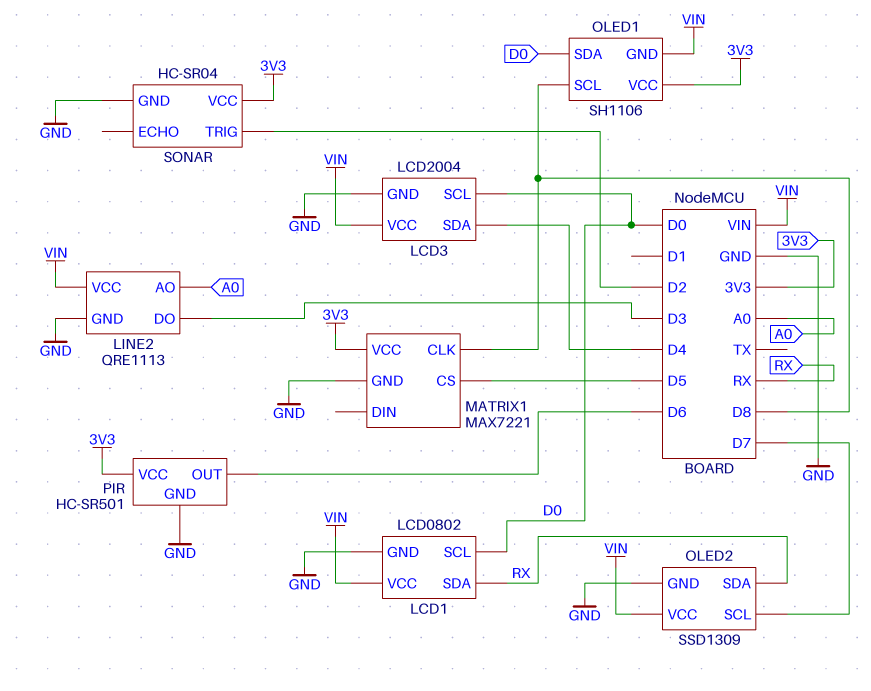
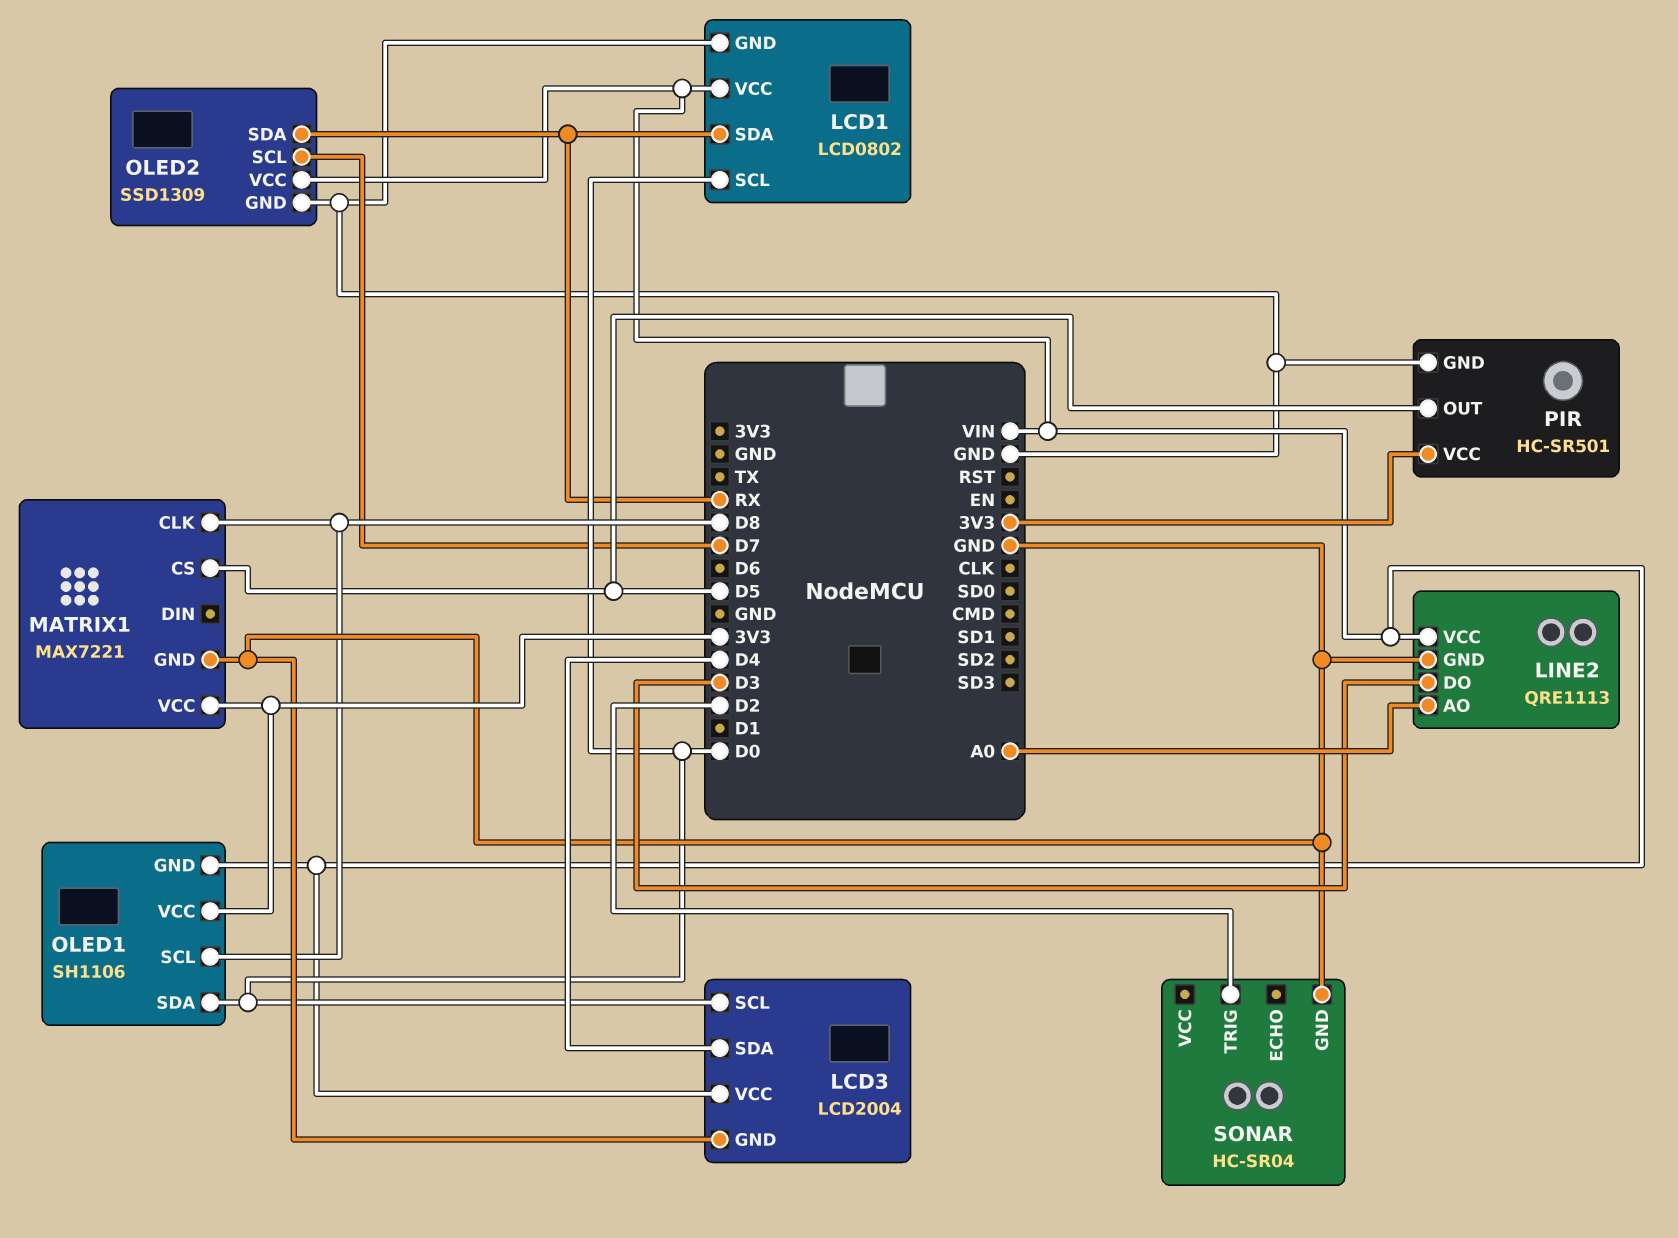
PIR pin OUT: D6 -> D5
SONAR pin VCC: 3V3 -> none

